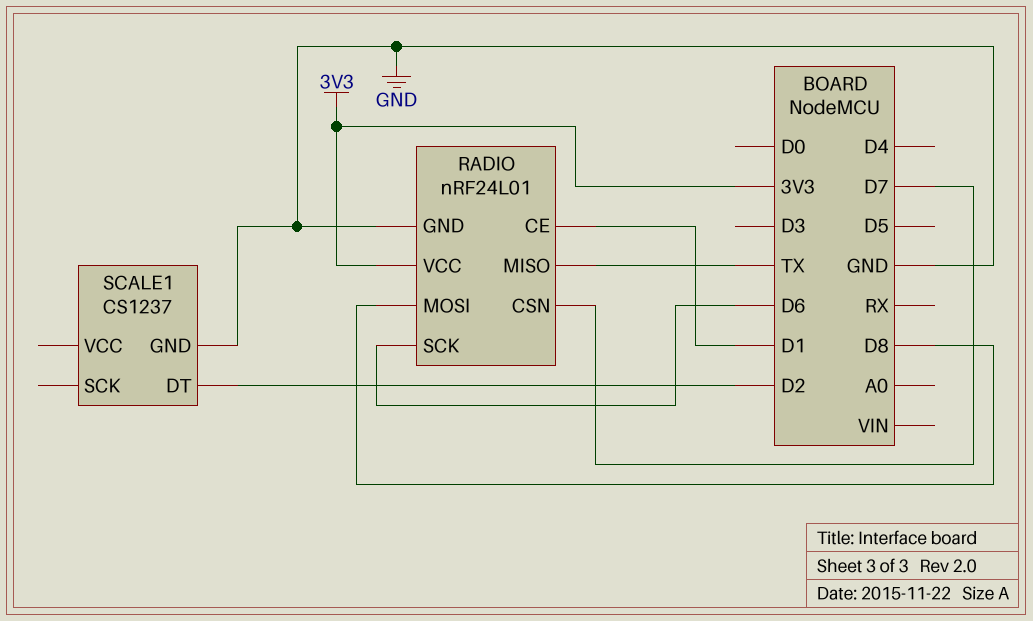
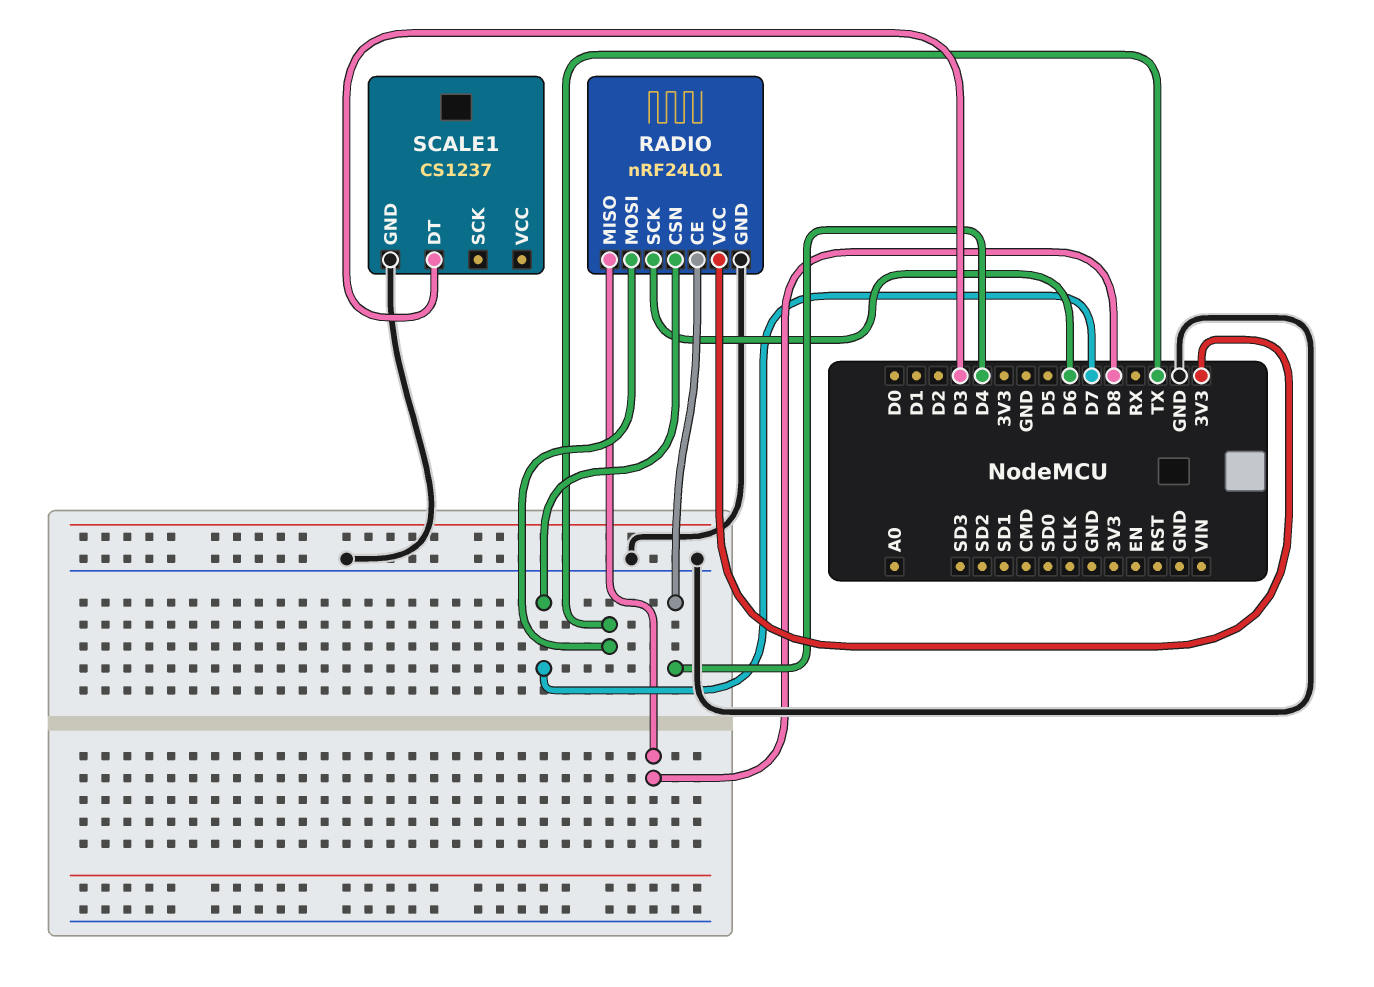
RADIO pin CE: D1 -> D4
RADIO pin MISO: TX -> D8
RADIO pin MOSI: D8 -> TX
SCALE1 pin DT: D2 -> D3

